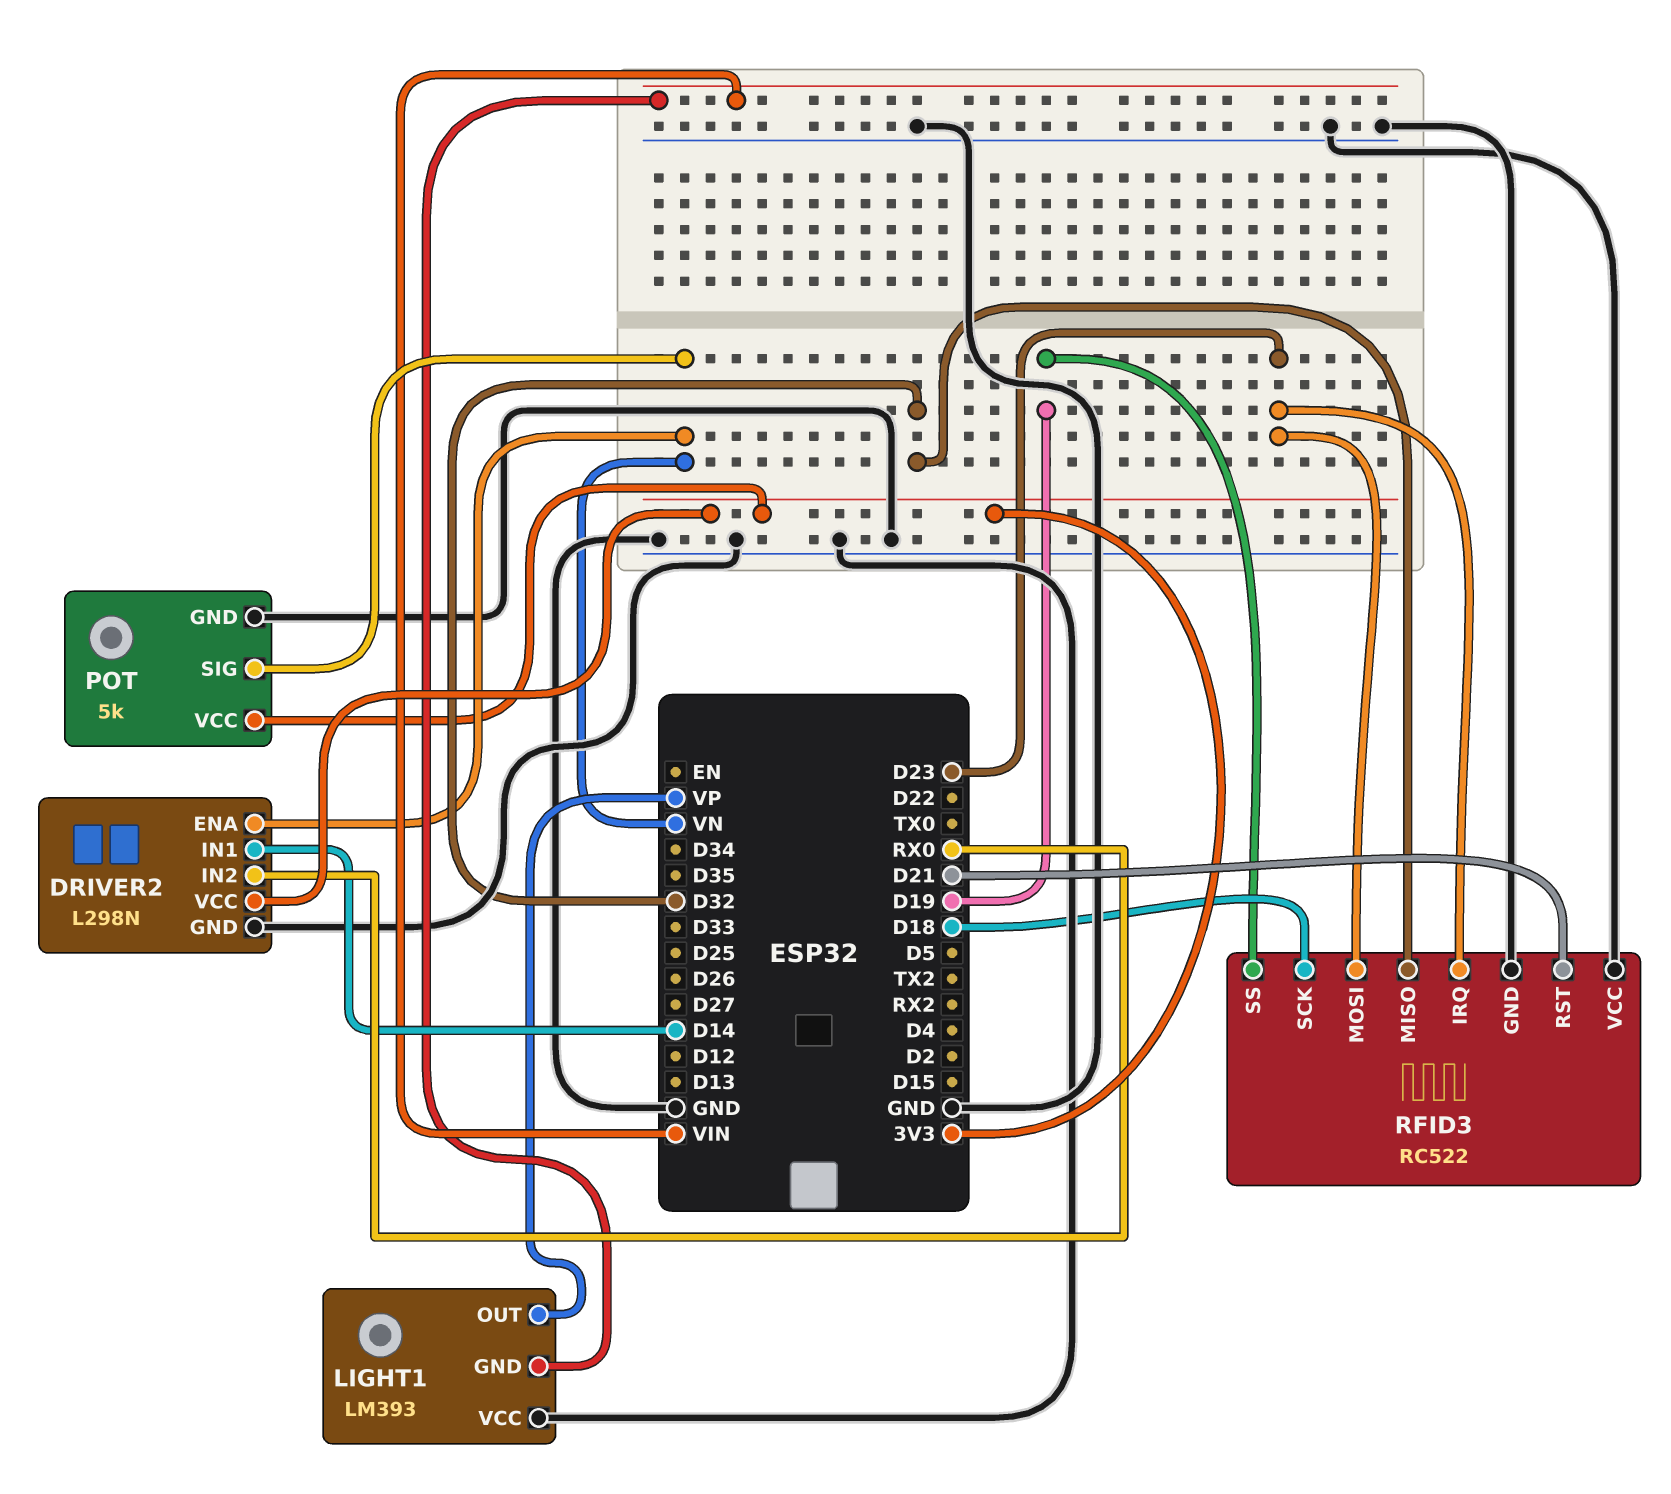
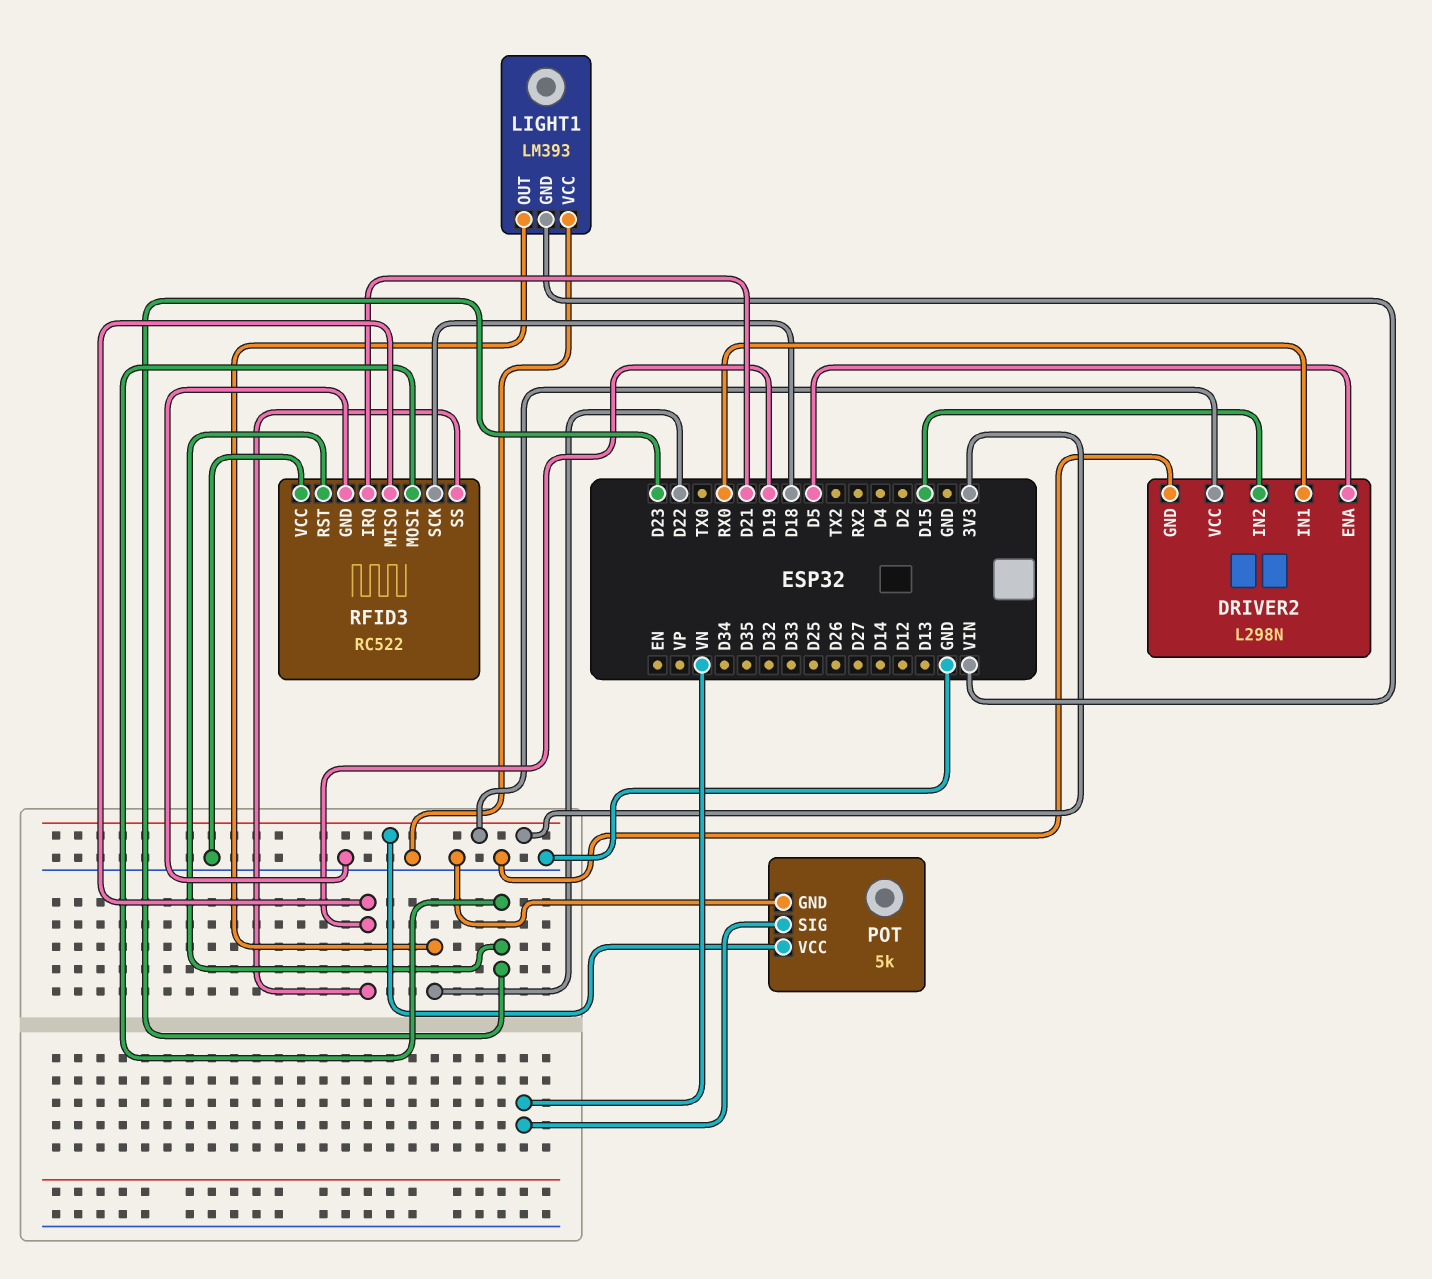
DRIVER2 pin ENA: VN -> D5
DRIVER2 pin IN1: D14 -> RX0
DRIVER2 pin IN2: RX0 -> D15
LIGHT1 pin OUT: VP -> D22
RFID3 pin IRQ: D23 -> D21
RFID3 pin MISO: D32 -> D19
RFID3 pin RST: D21 -> D23

